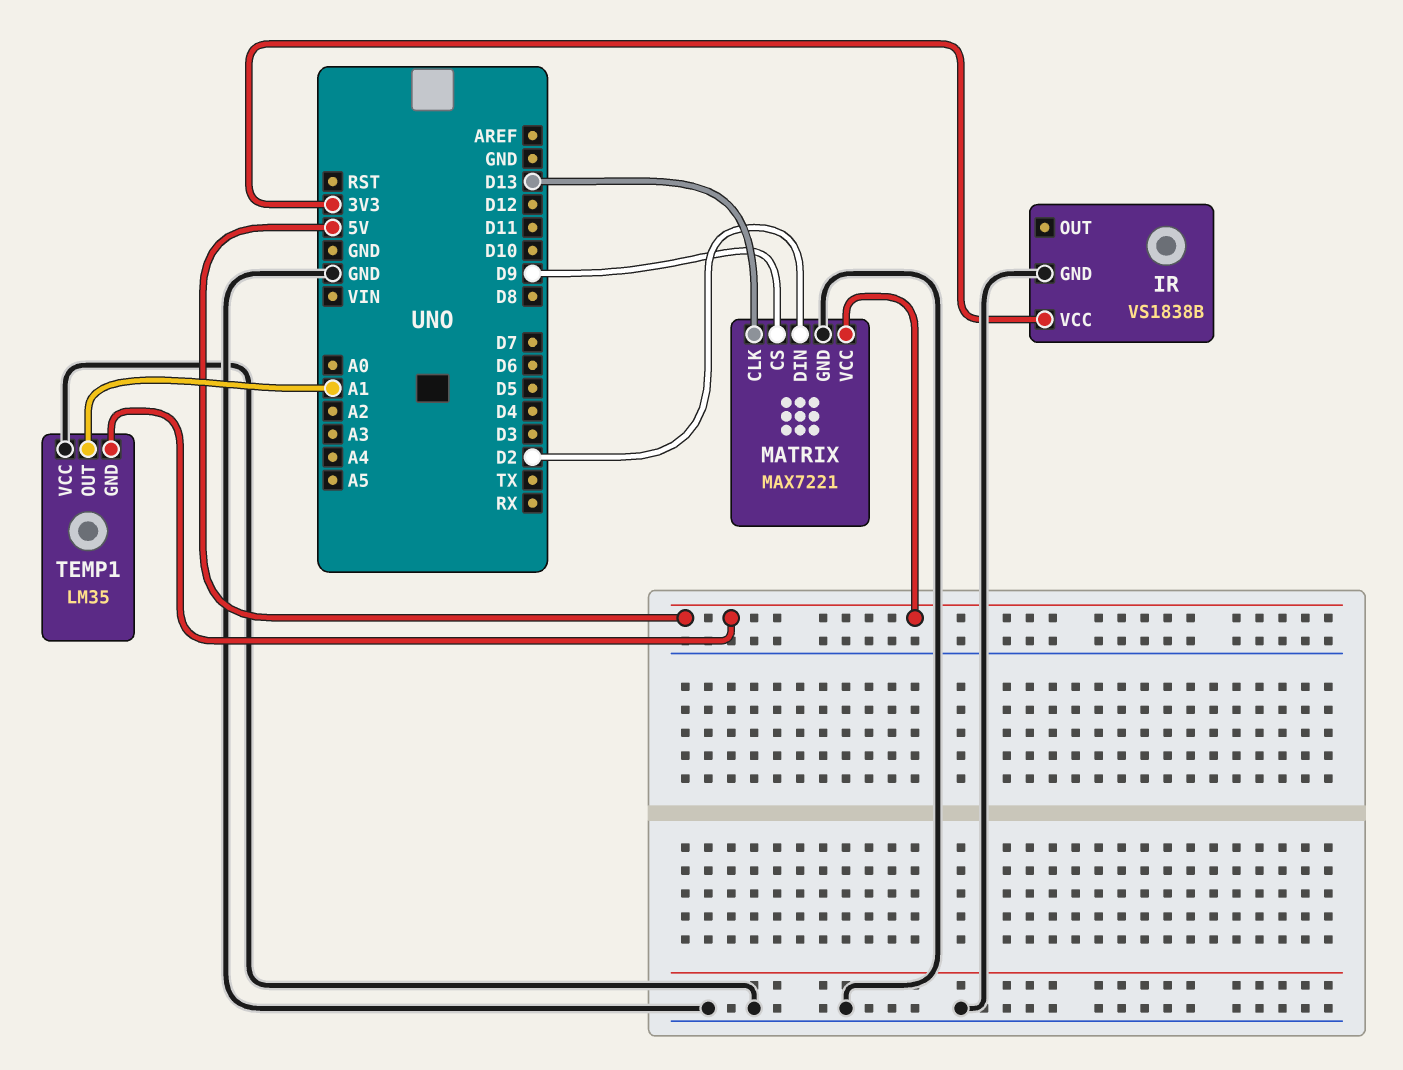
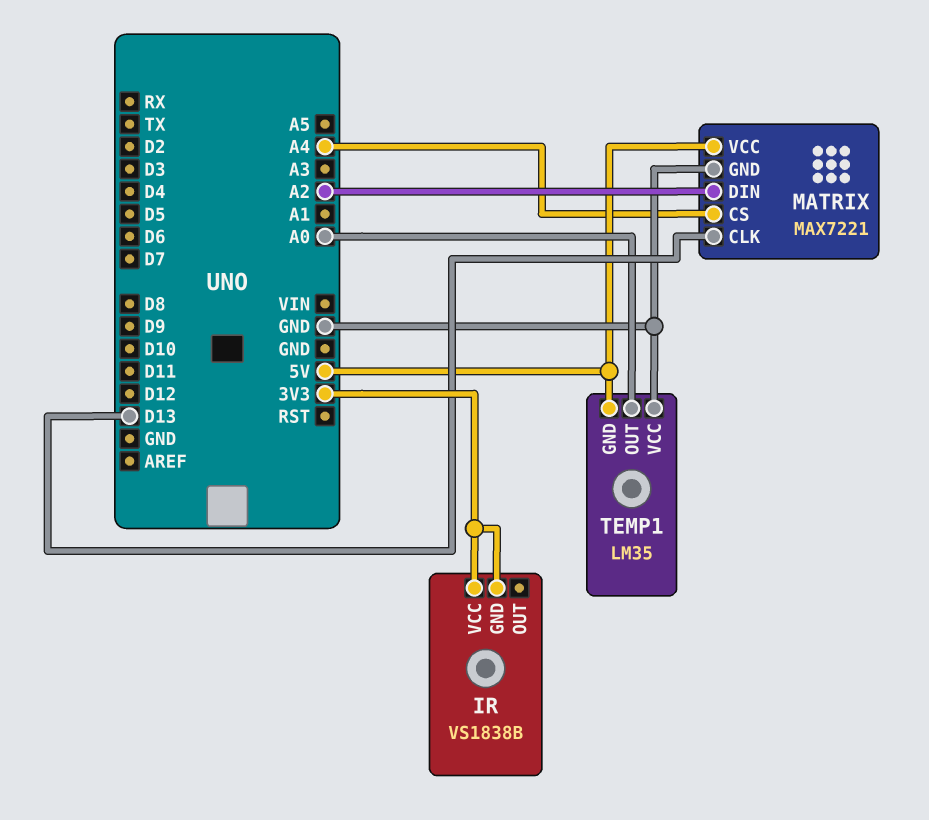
IR pin GND: GND -> 3V3
MATRIX pin CS: D9 -> A4
MATRIX pin DIN: D2 -> A2
TEMP1 pin OUT: A1 -> A0

